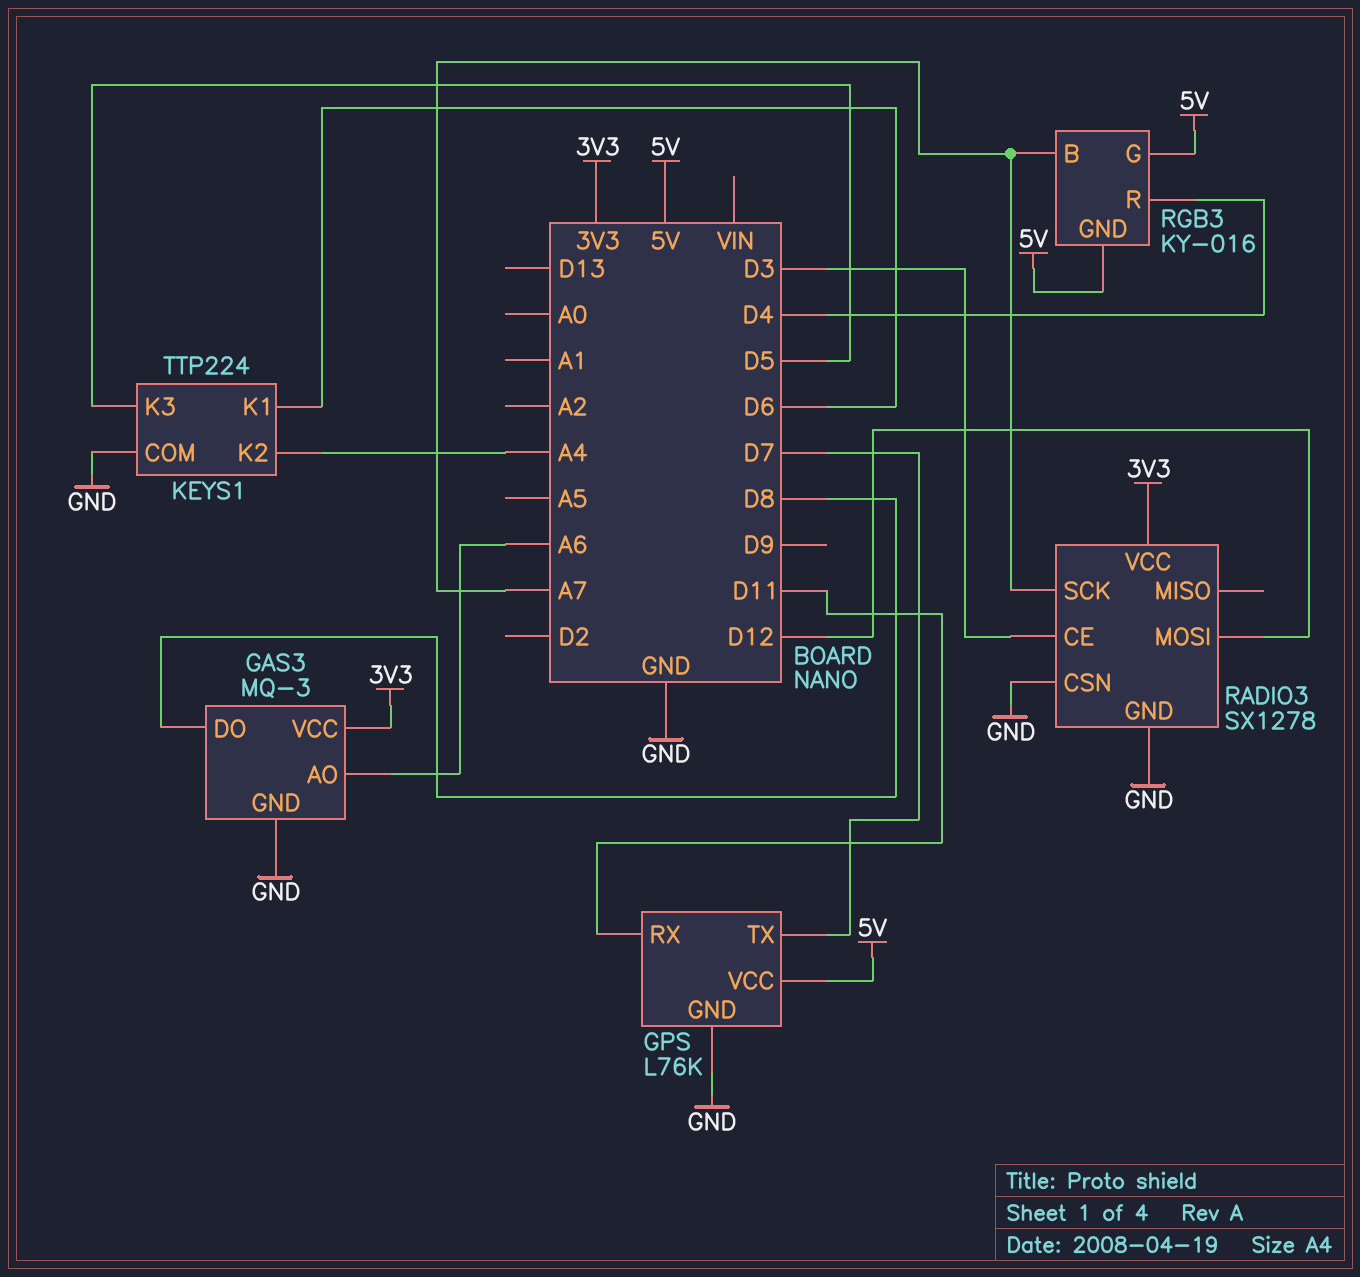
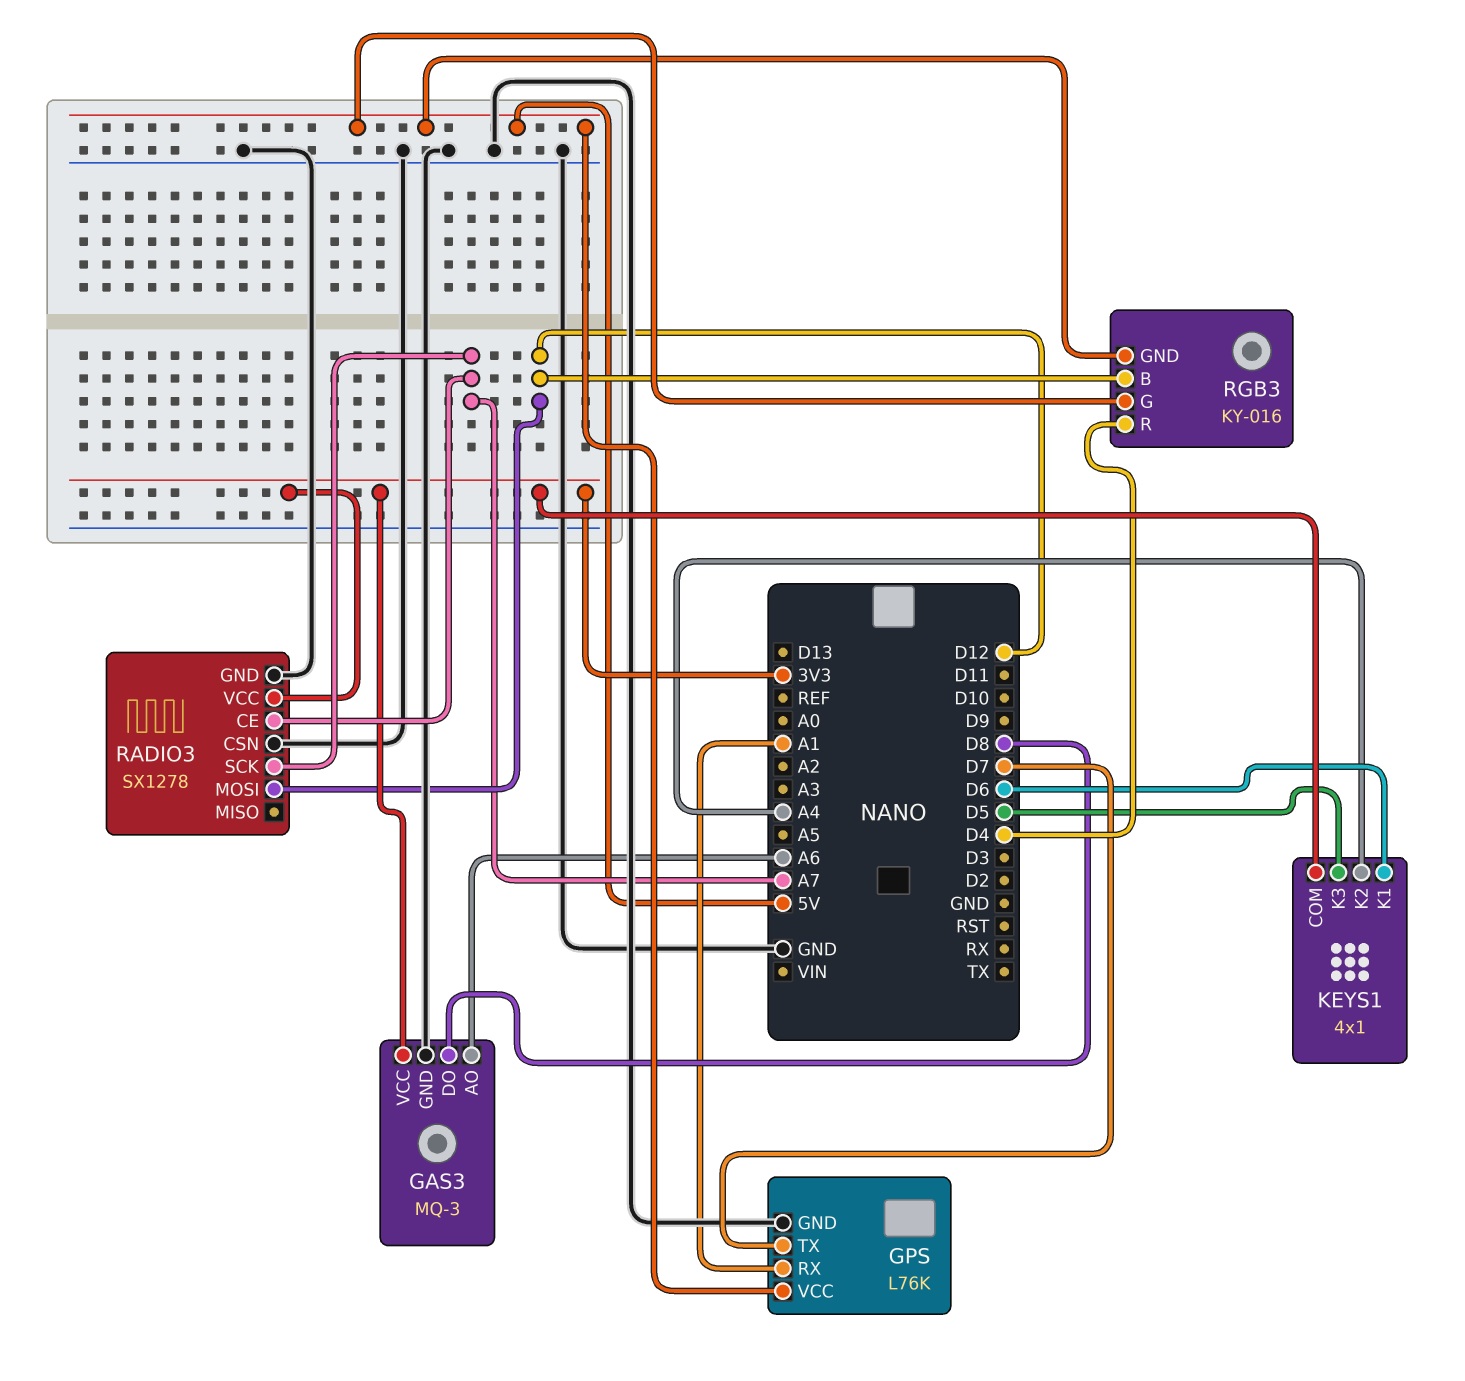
GPS pin RX: D11 -> A1
KEYS1: TTP224 -> 4x1
KEYS1 pin COM: GND -> 3V3
RADIO3 pin CE: D3 -> A7
RGB3 pin B: A7 -> D12

